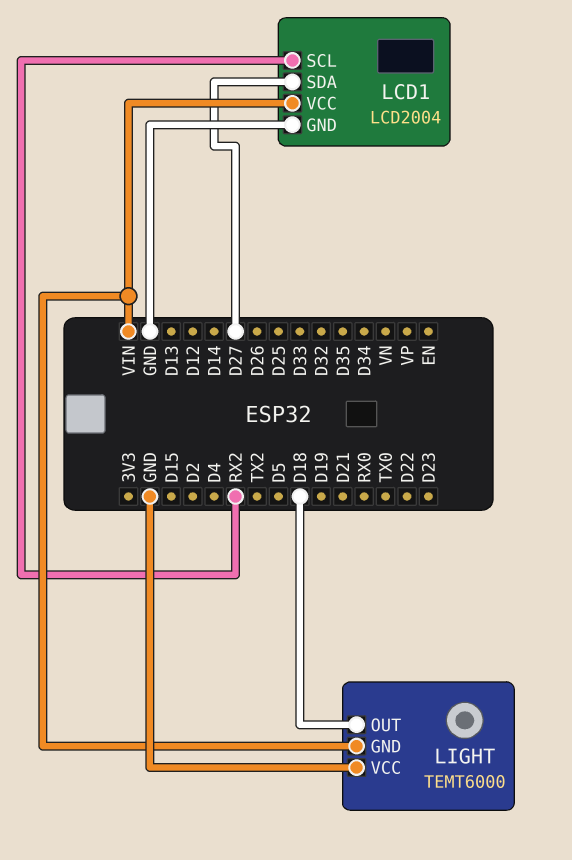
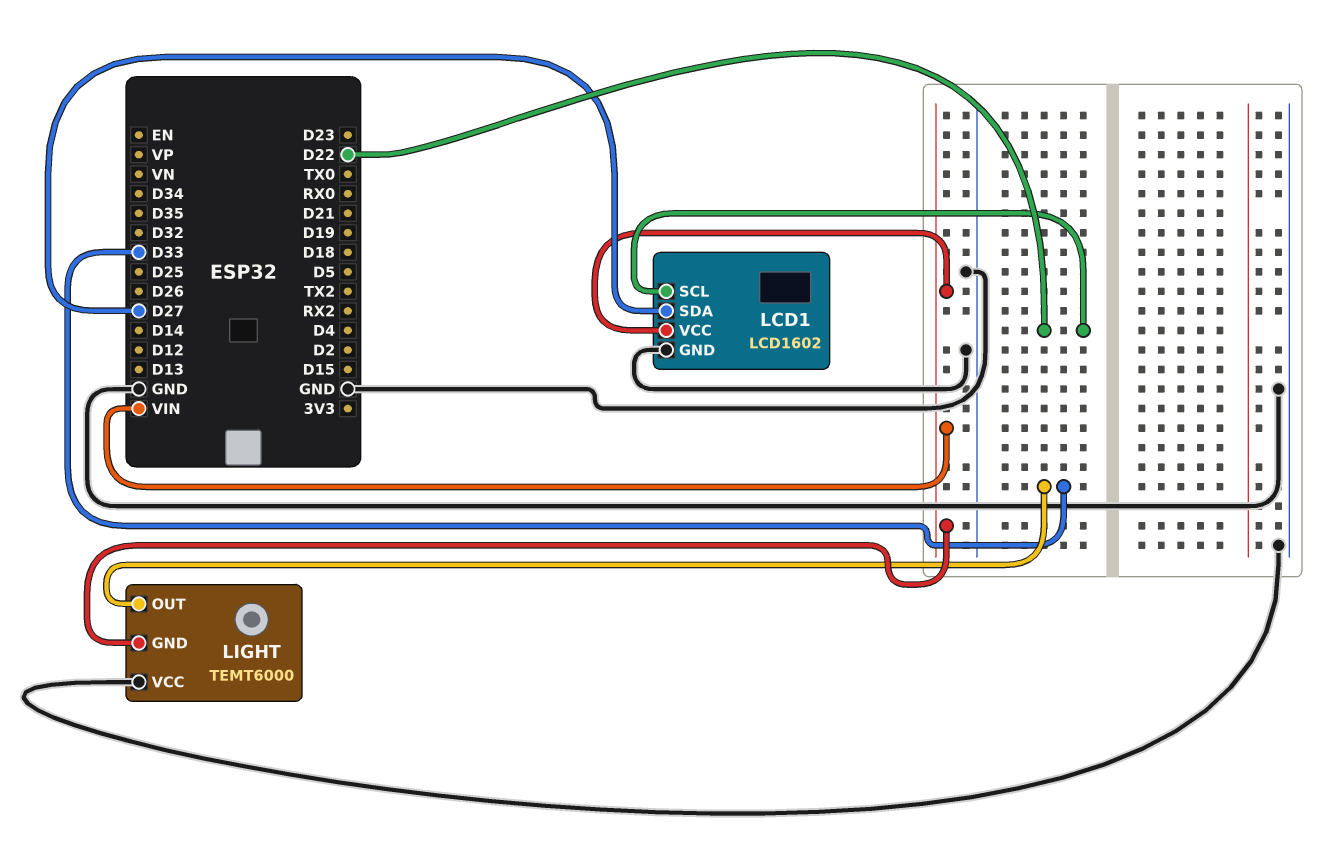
LCD1: LCD2004 -> LCD1602
LCD1 pin SCL: RX2 -> D22
LIGHT pin OUT: D18 -> D33

